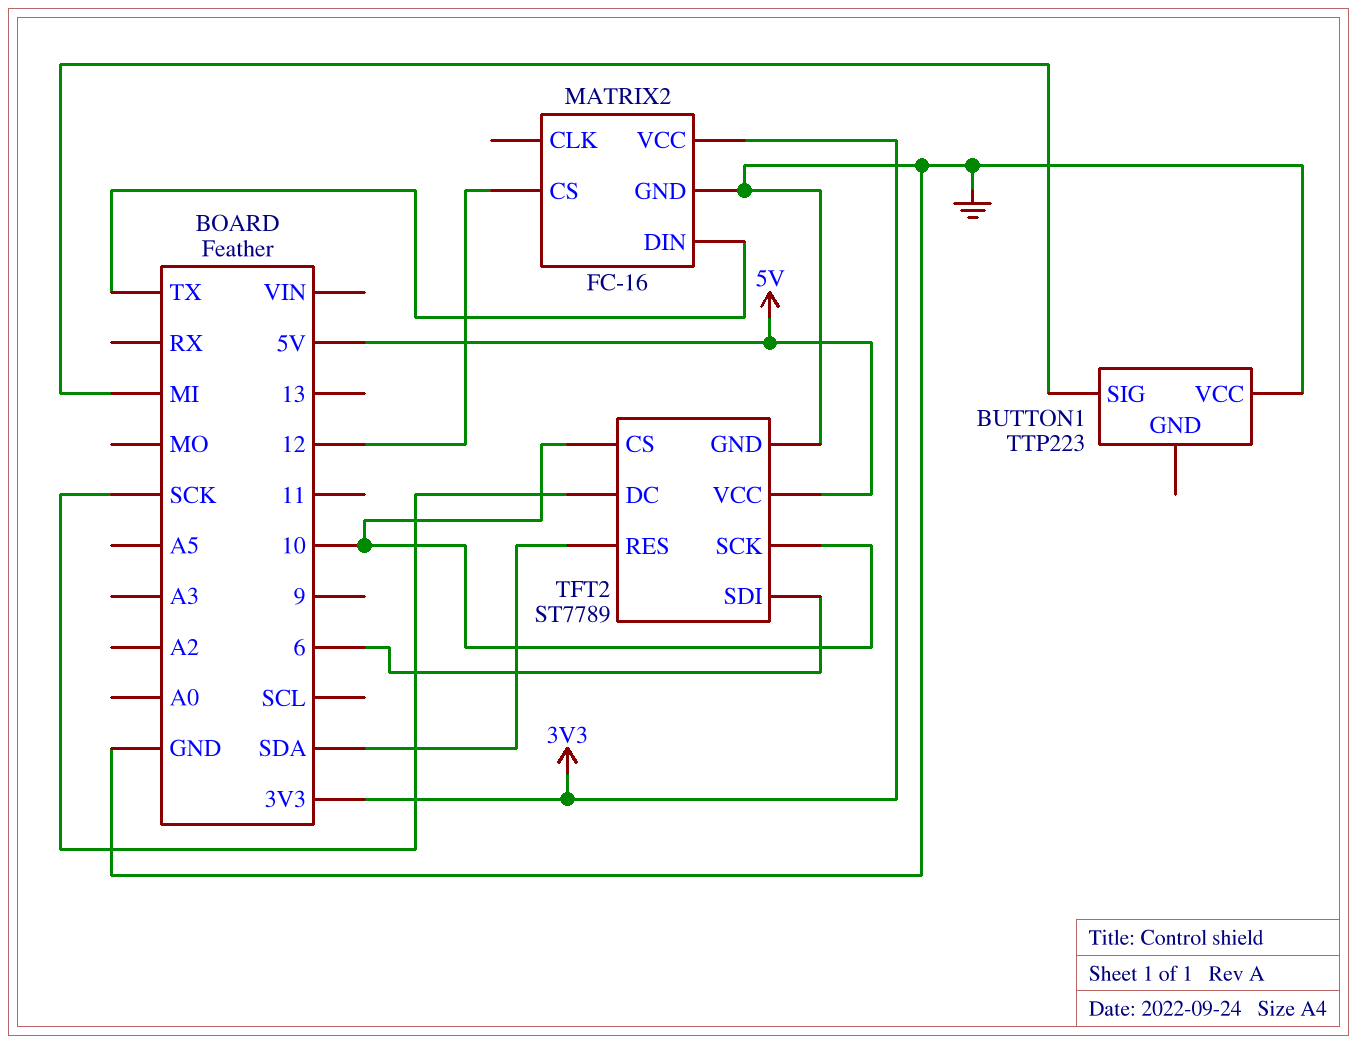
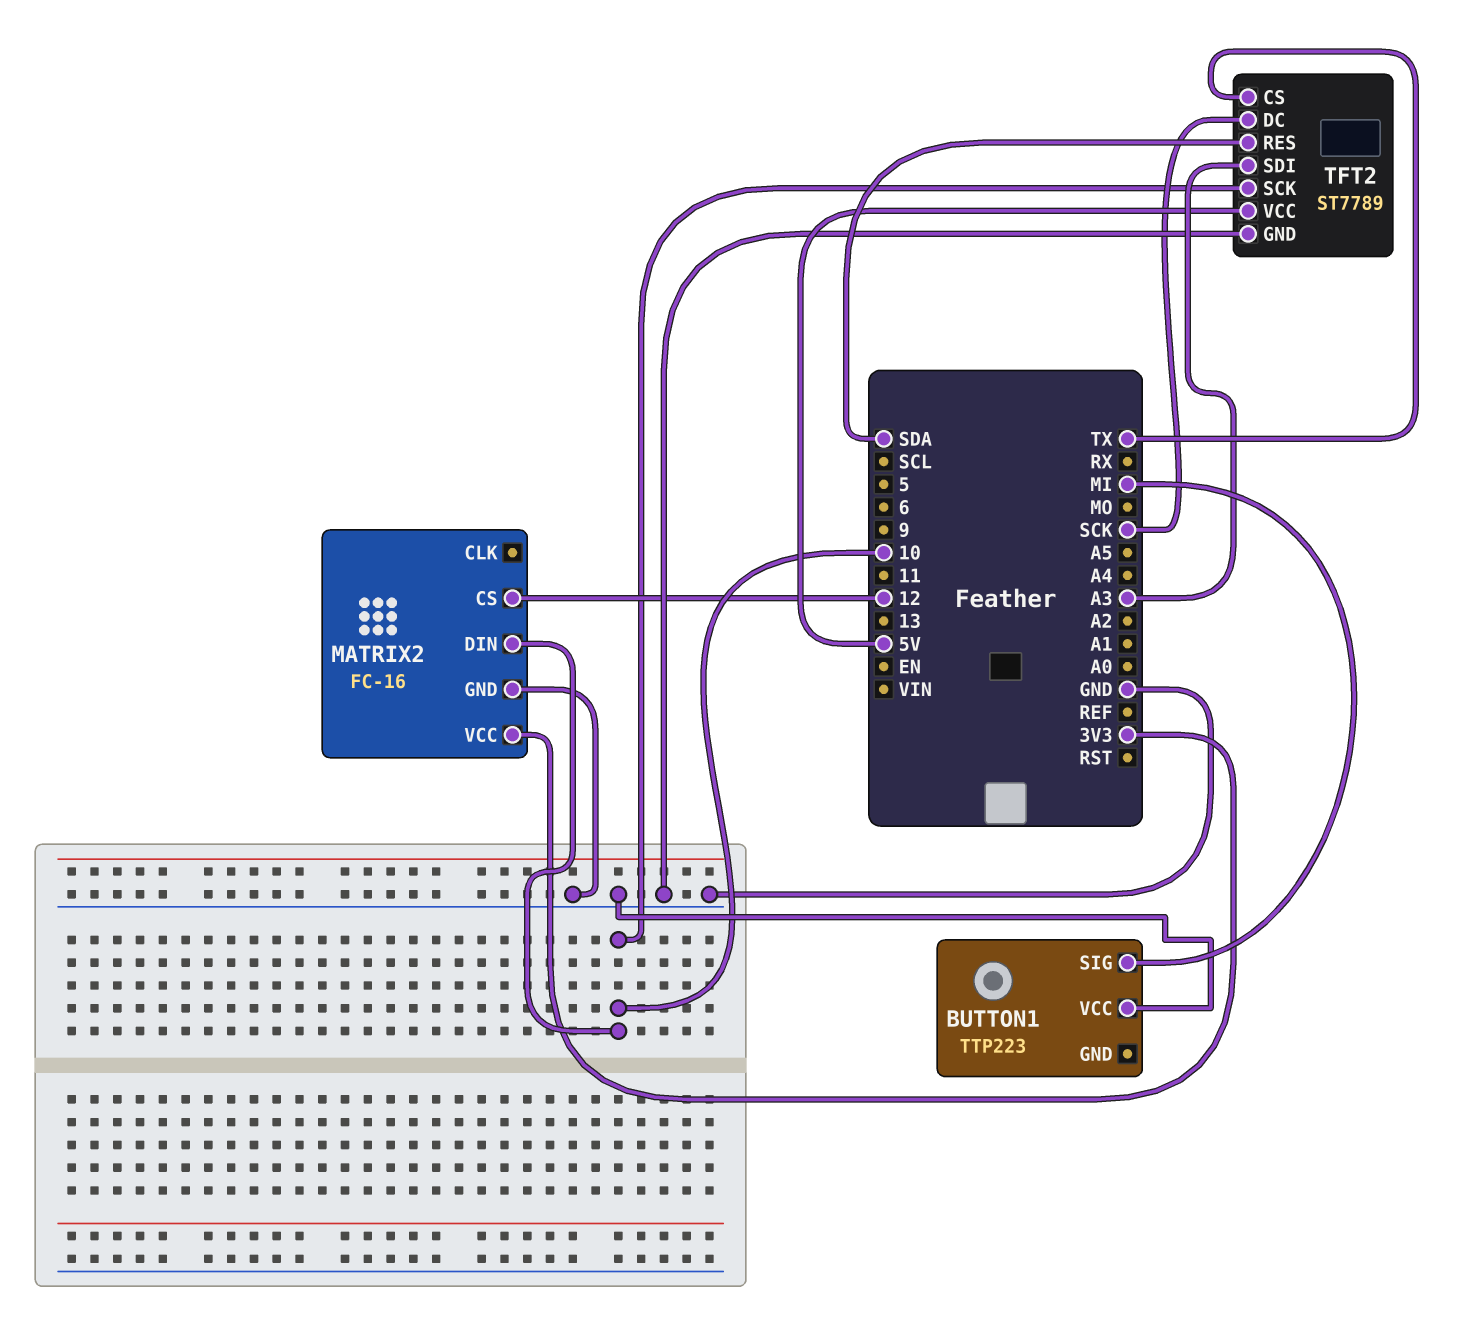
MATRIX2 pin DIN: TX -> 10
TFT2 pin CS: 10 -> TX
TFT2 pin SDI: 6 -> A3

